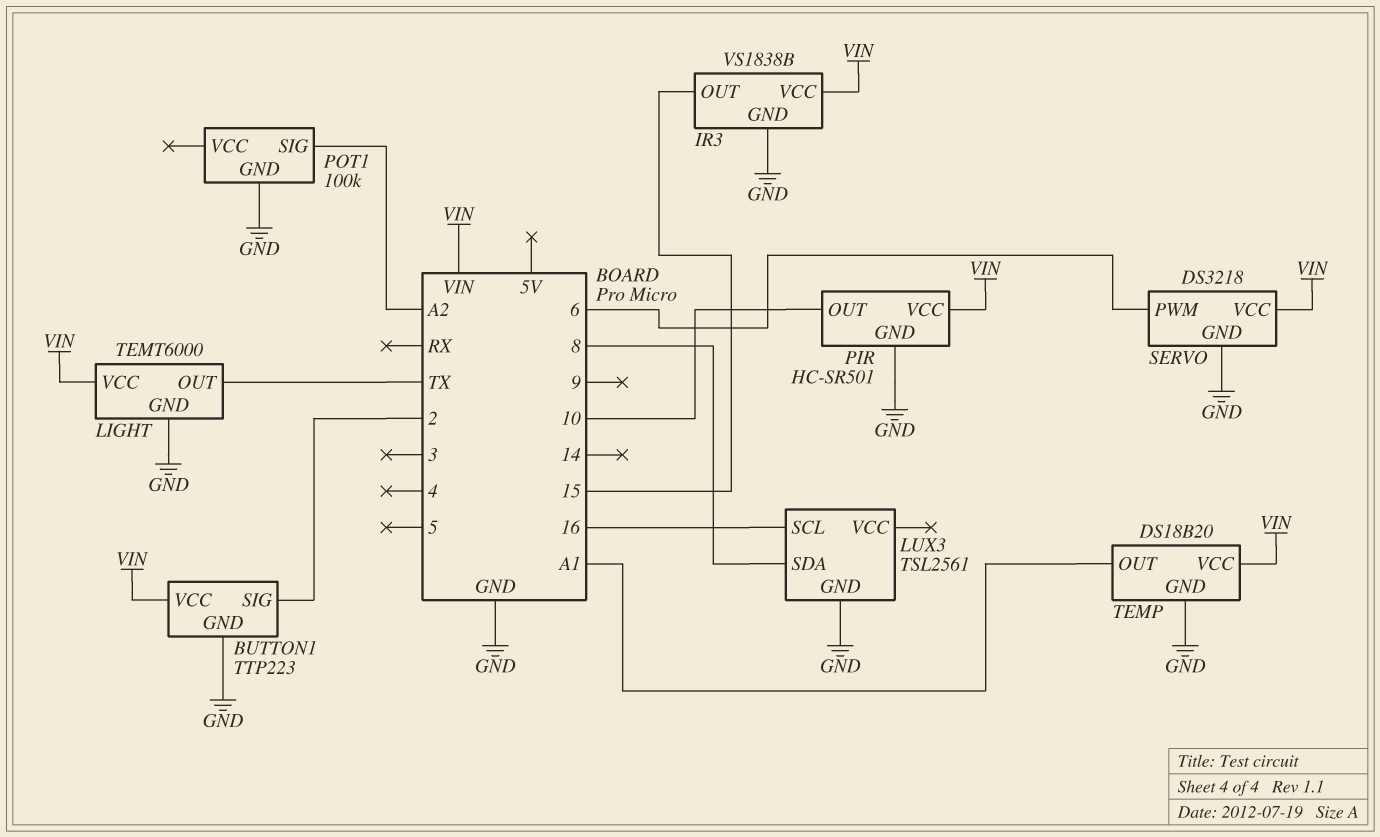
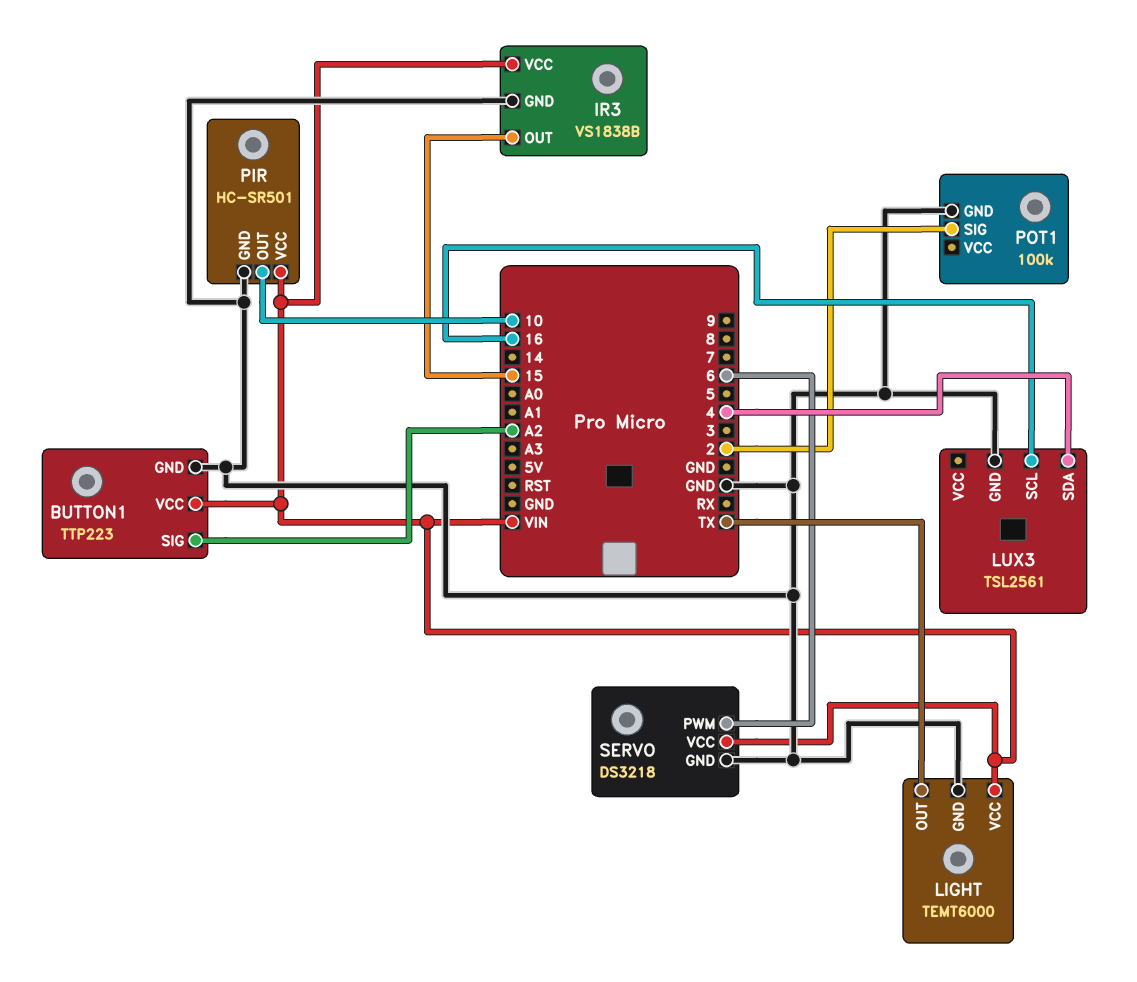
BUTTON1 pin SIG: 2 -> A2
LUX3 pin SDA: 8 -> 4
POT1 pin SIG: A2 -> 2
TEMP: DS18B20 -> none
TEMP pin GND: GND -> none
TEMP pin OUT: A1 -> none
TEMP pin VCC: VIN -> none

